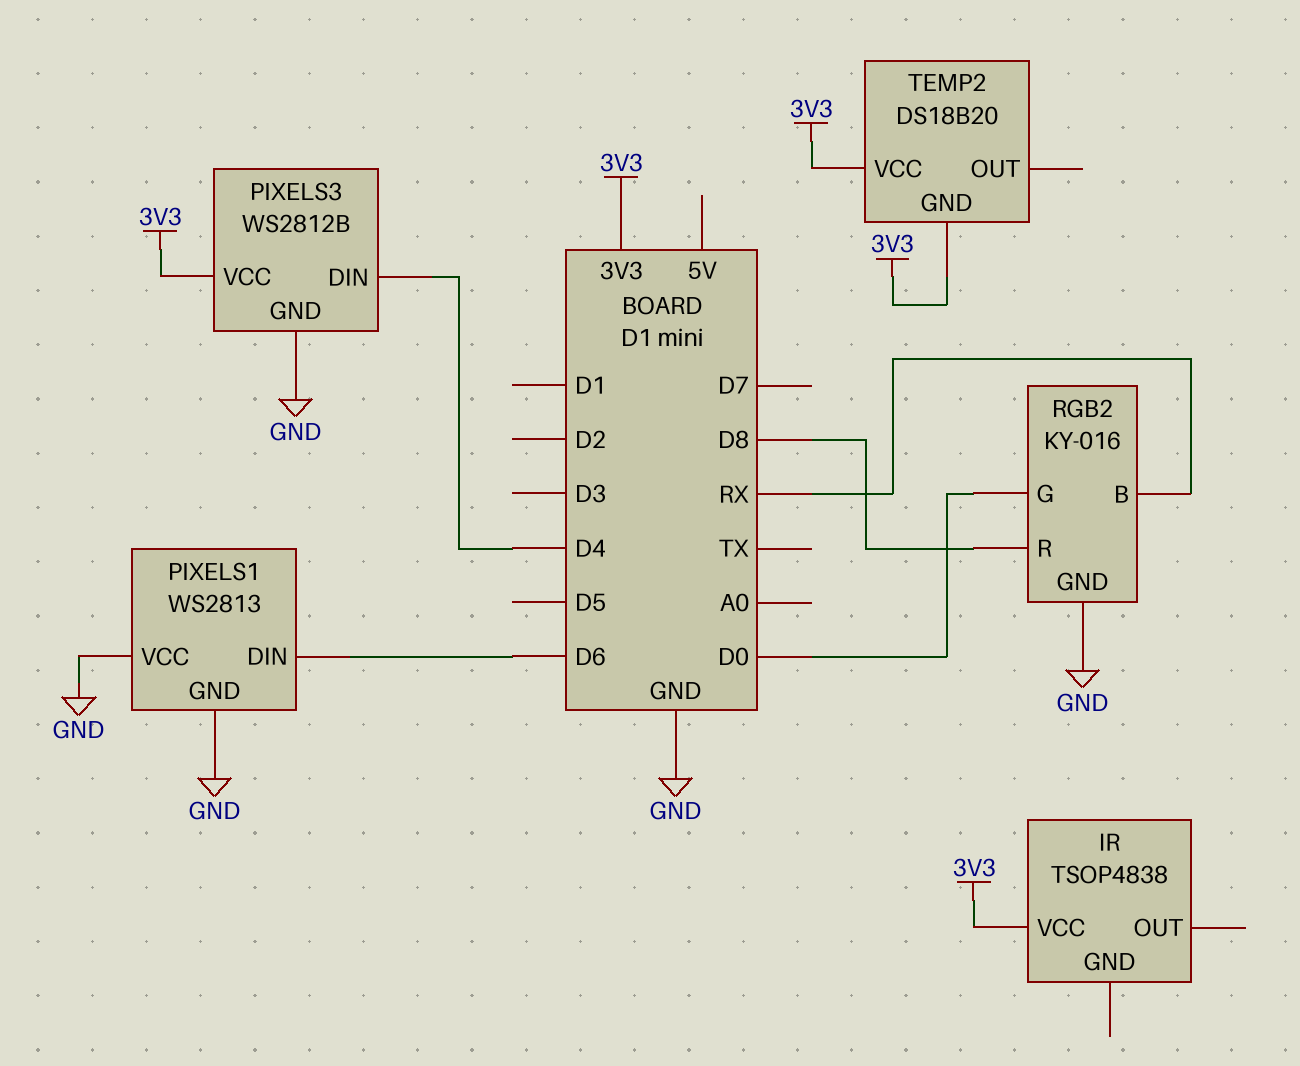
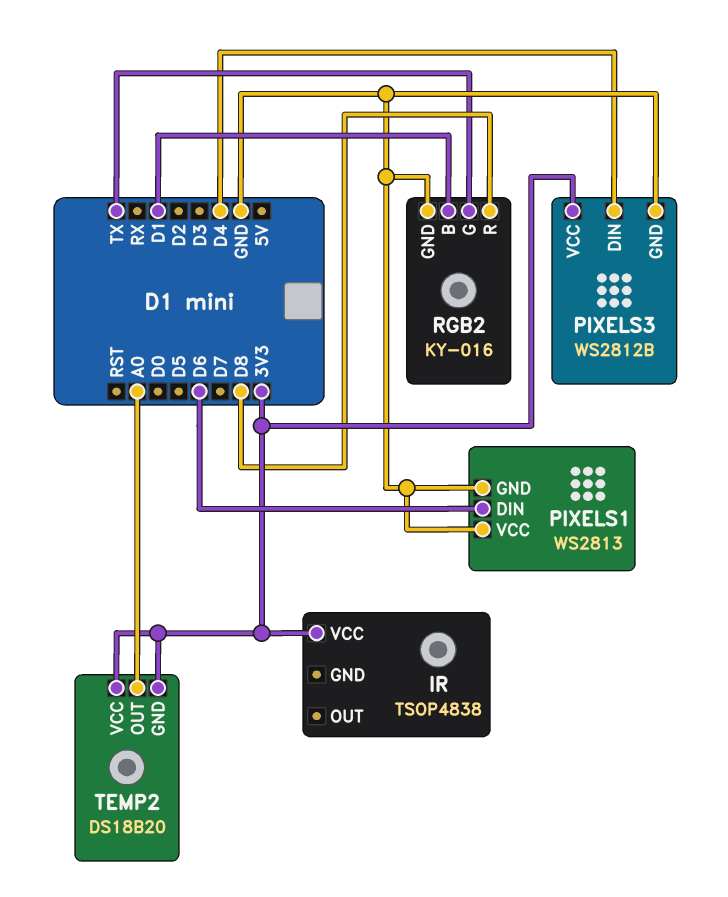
RGB2 pin B: RX -> D1
RGB2 pin G: D0 -> TX
TEMP2 pin OUT: none -> A0

